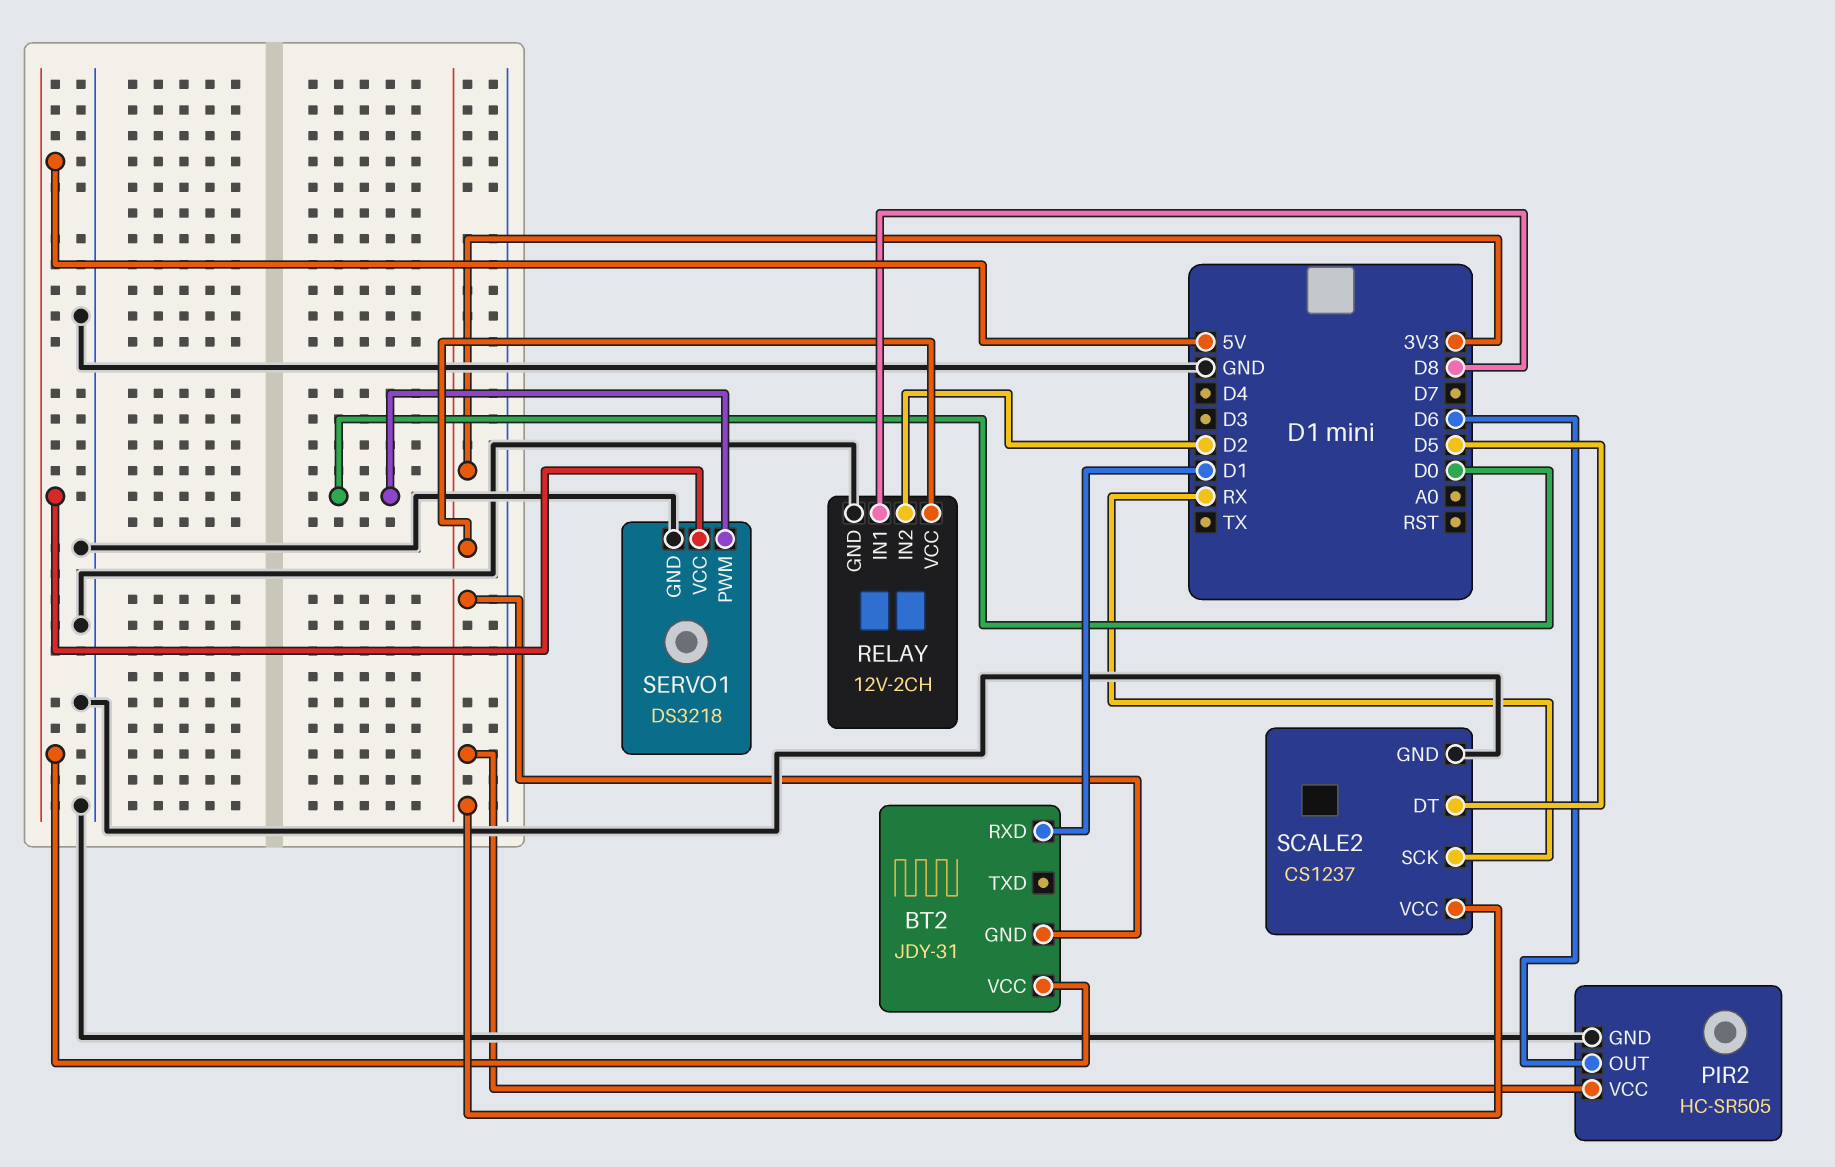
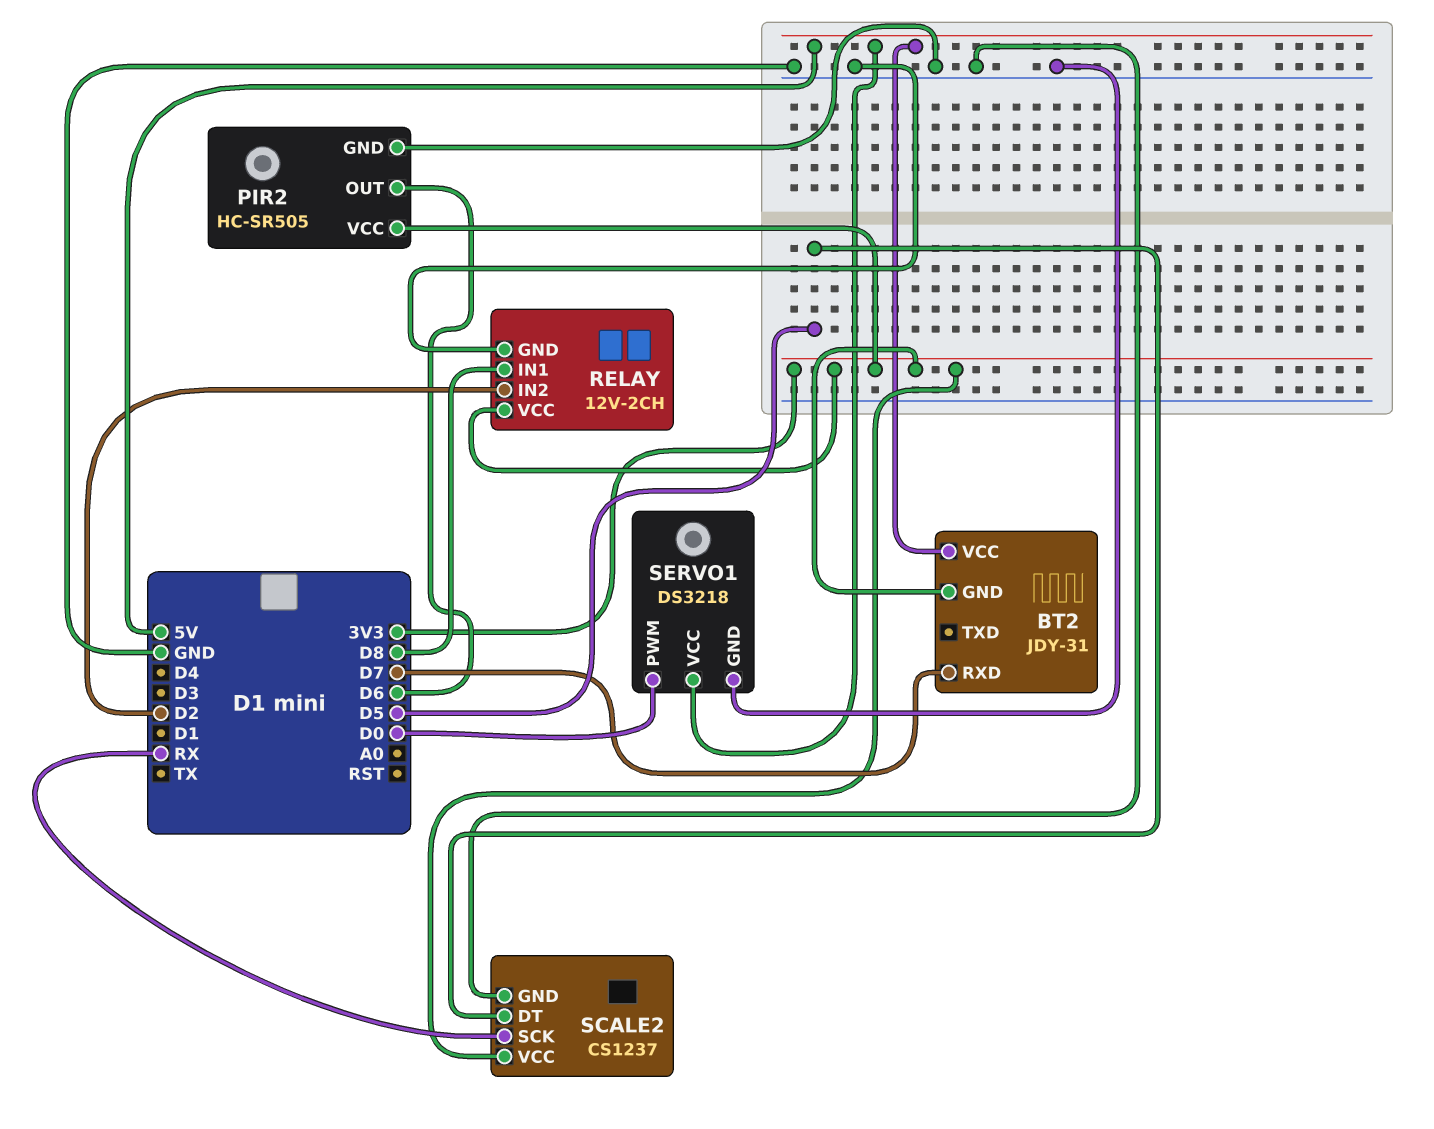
BT2 pin RXD: D1 -> D7

